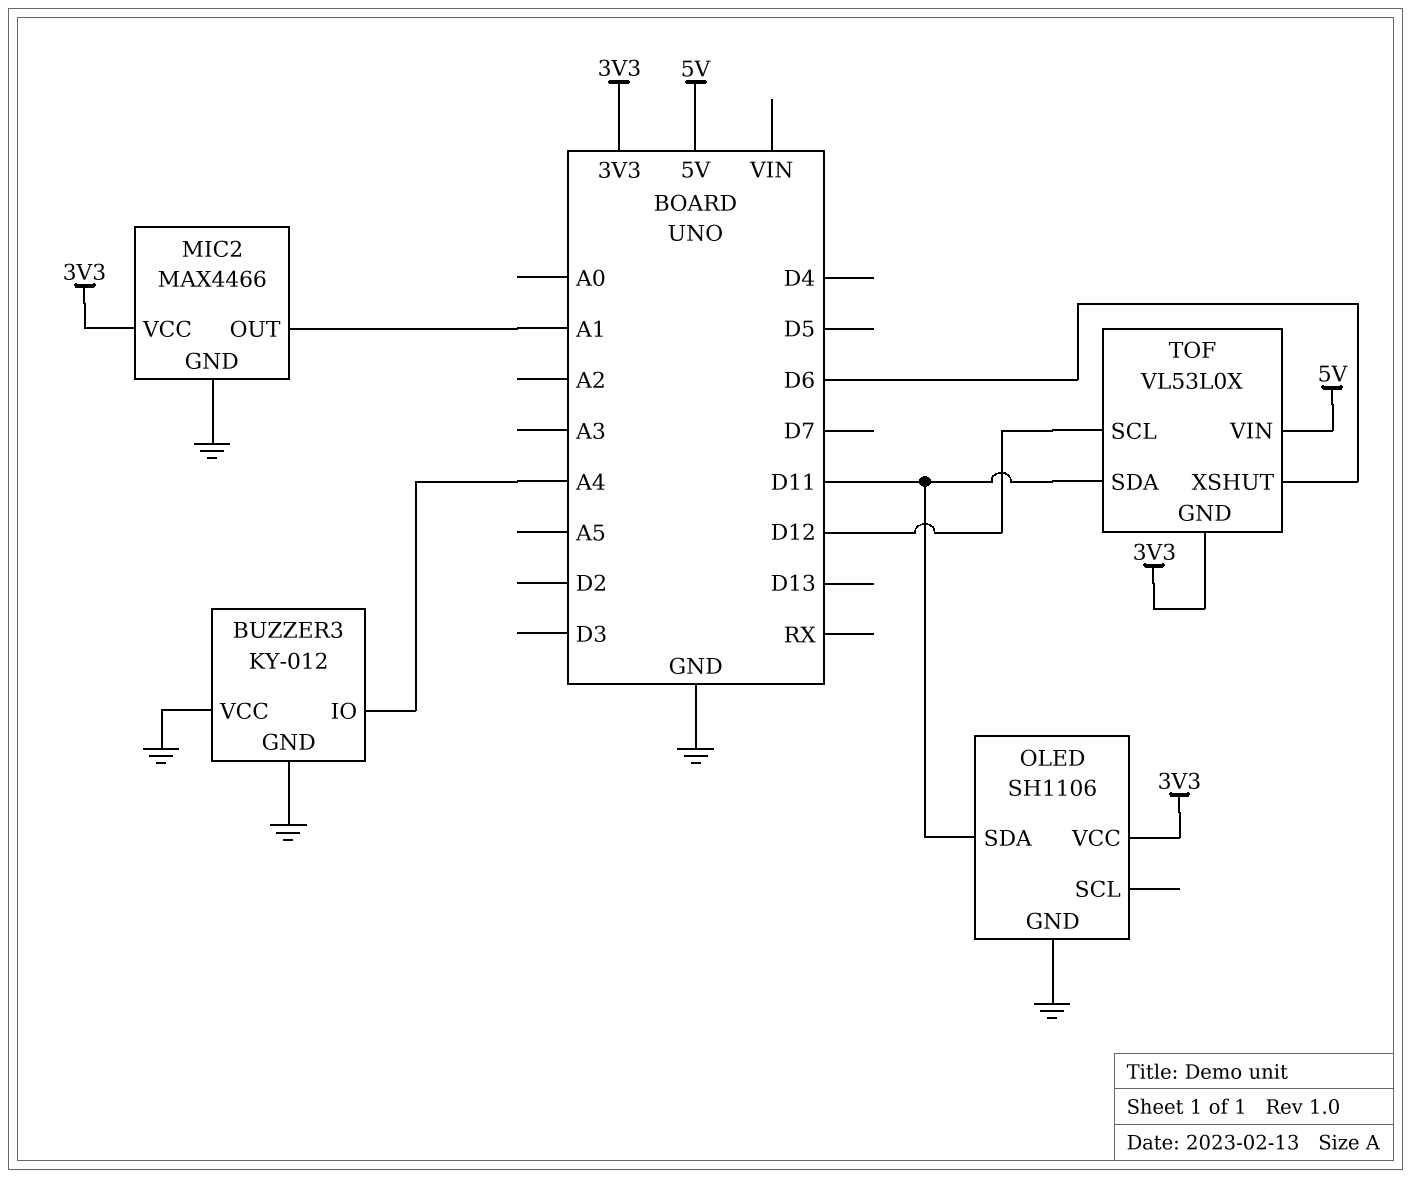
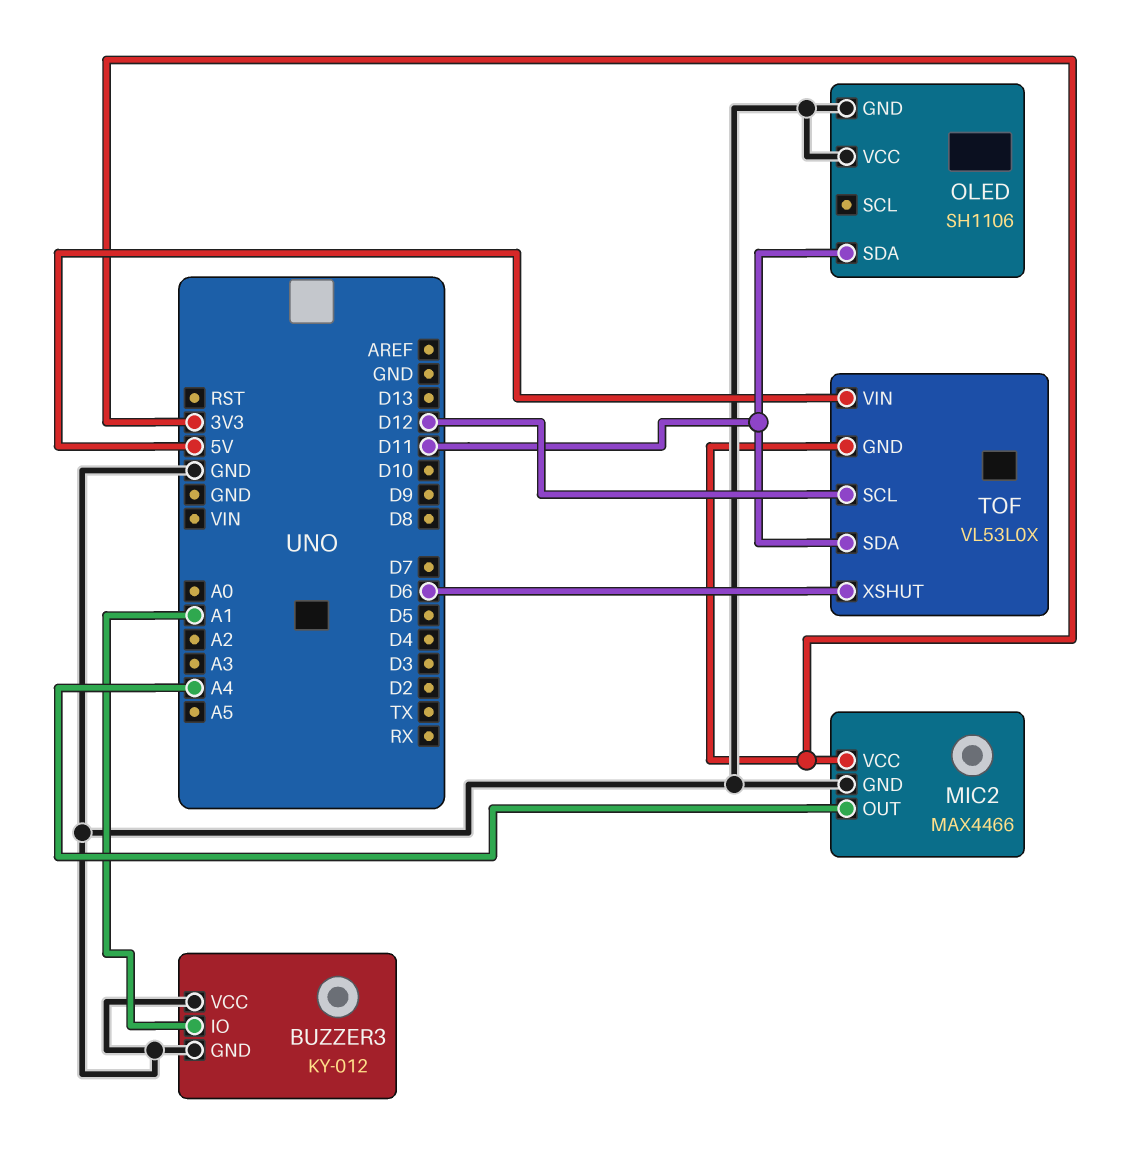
BUZZER3 pin IO: A4 -> A1
MIC2 pin OUT: A1 -> A4
OLED pin VCC: 3V3 -> GND

